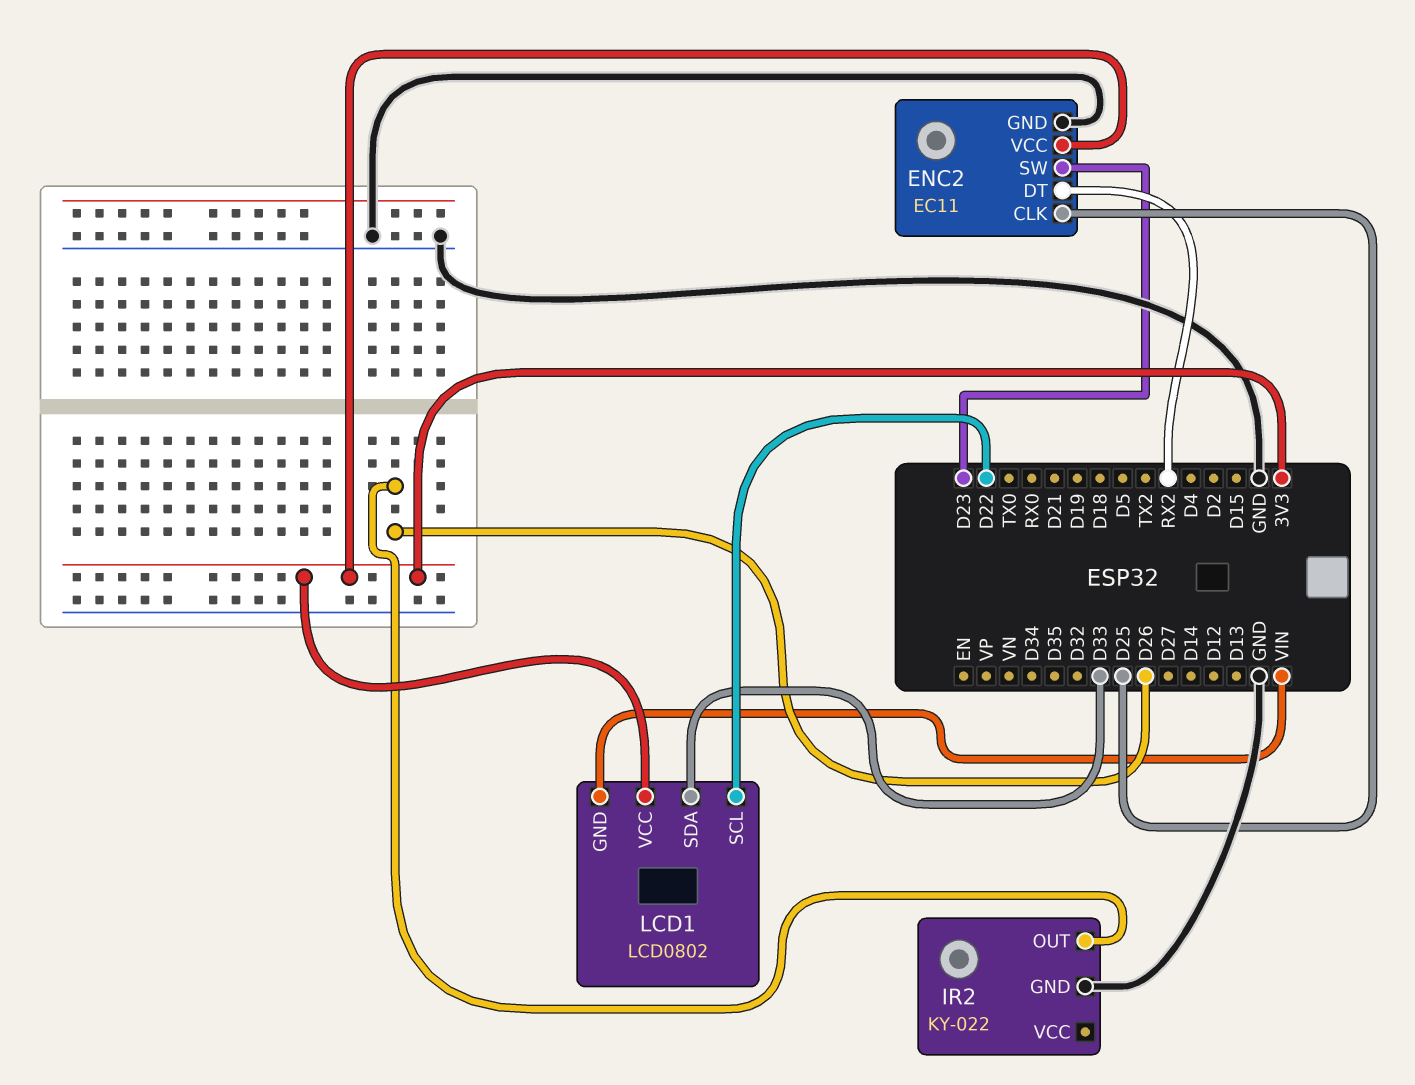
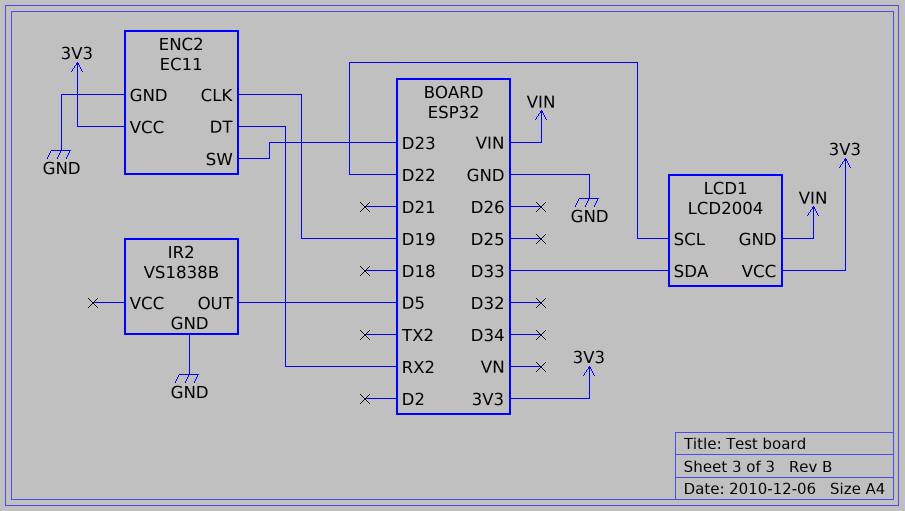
ENC2 pin CLK: D25 -> D19
IR2: KY-022 -> VS1838B
IR2 pin OUT: D26 -> D5
LCD1: LCD0802 -> LCD2004

